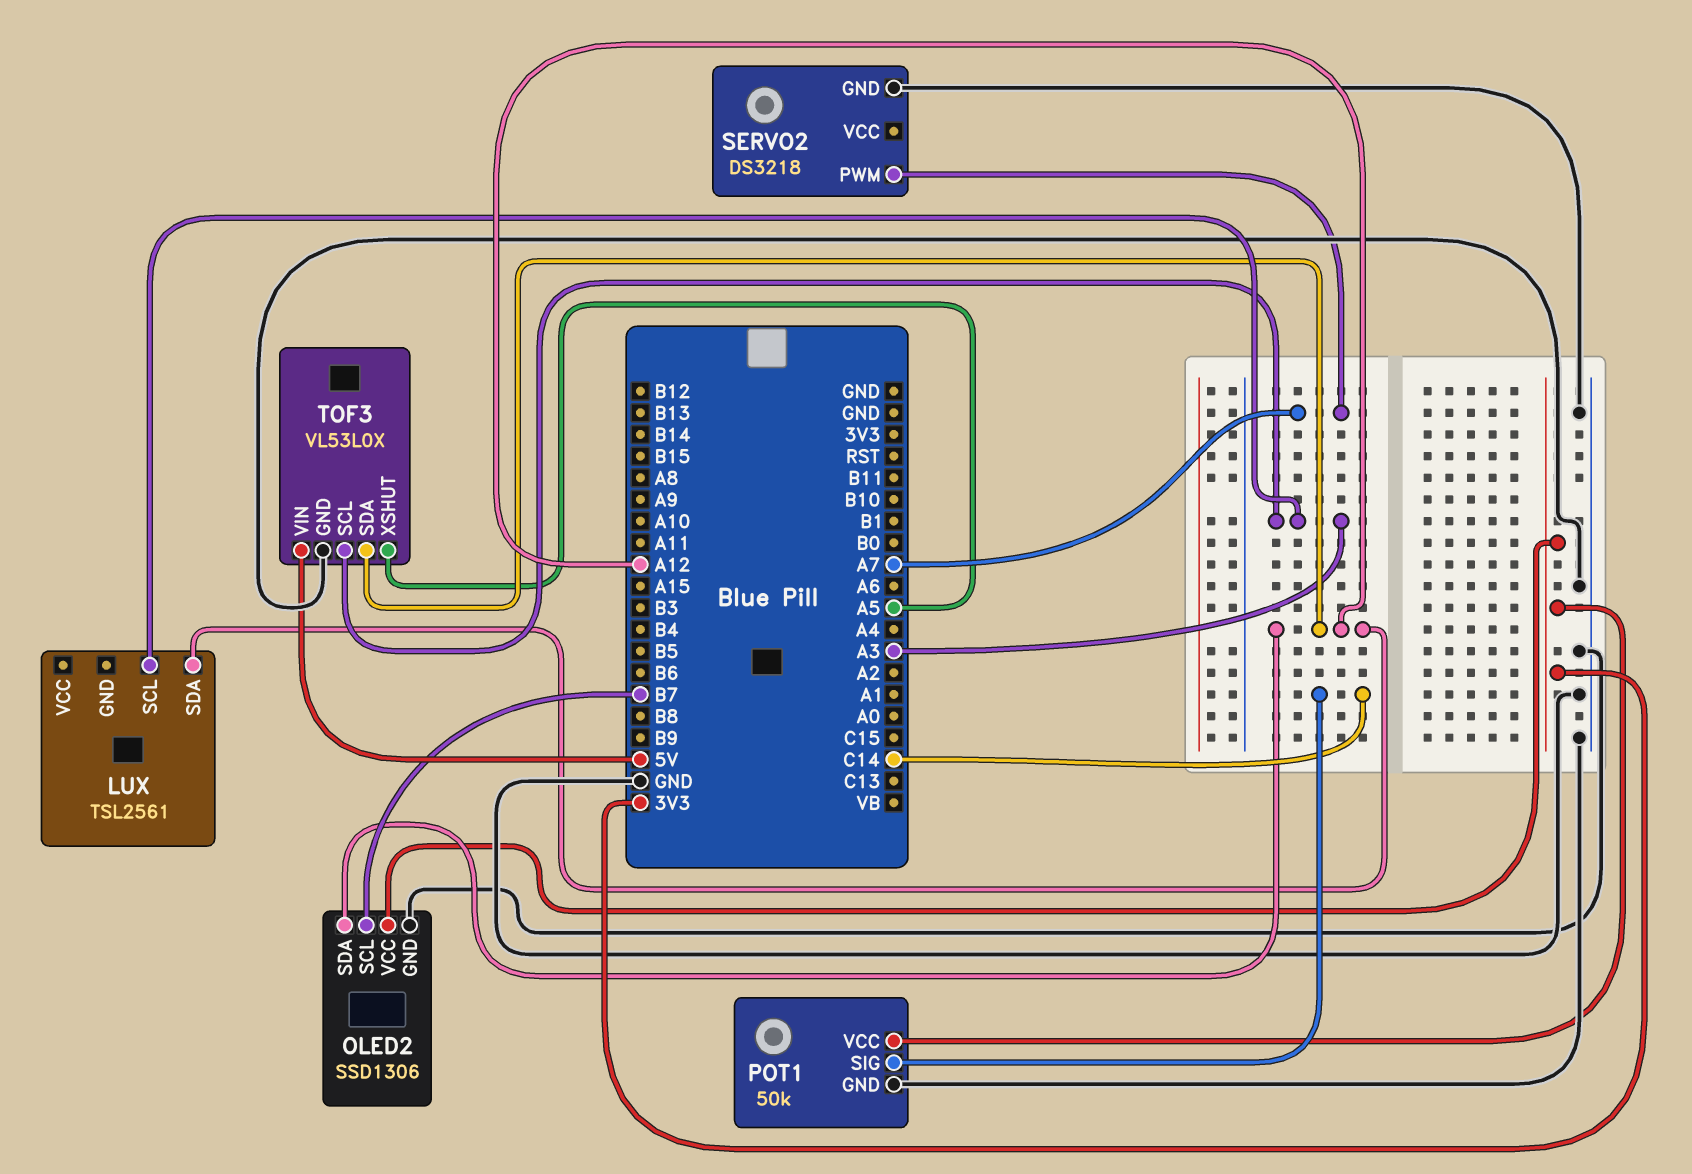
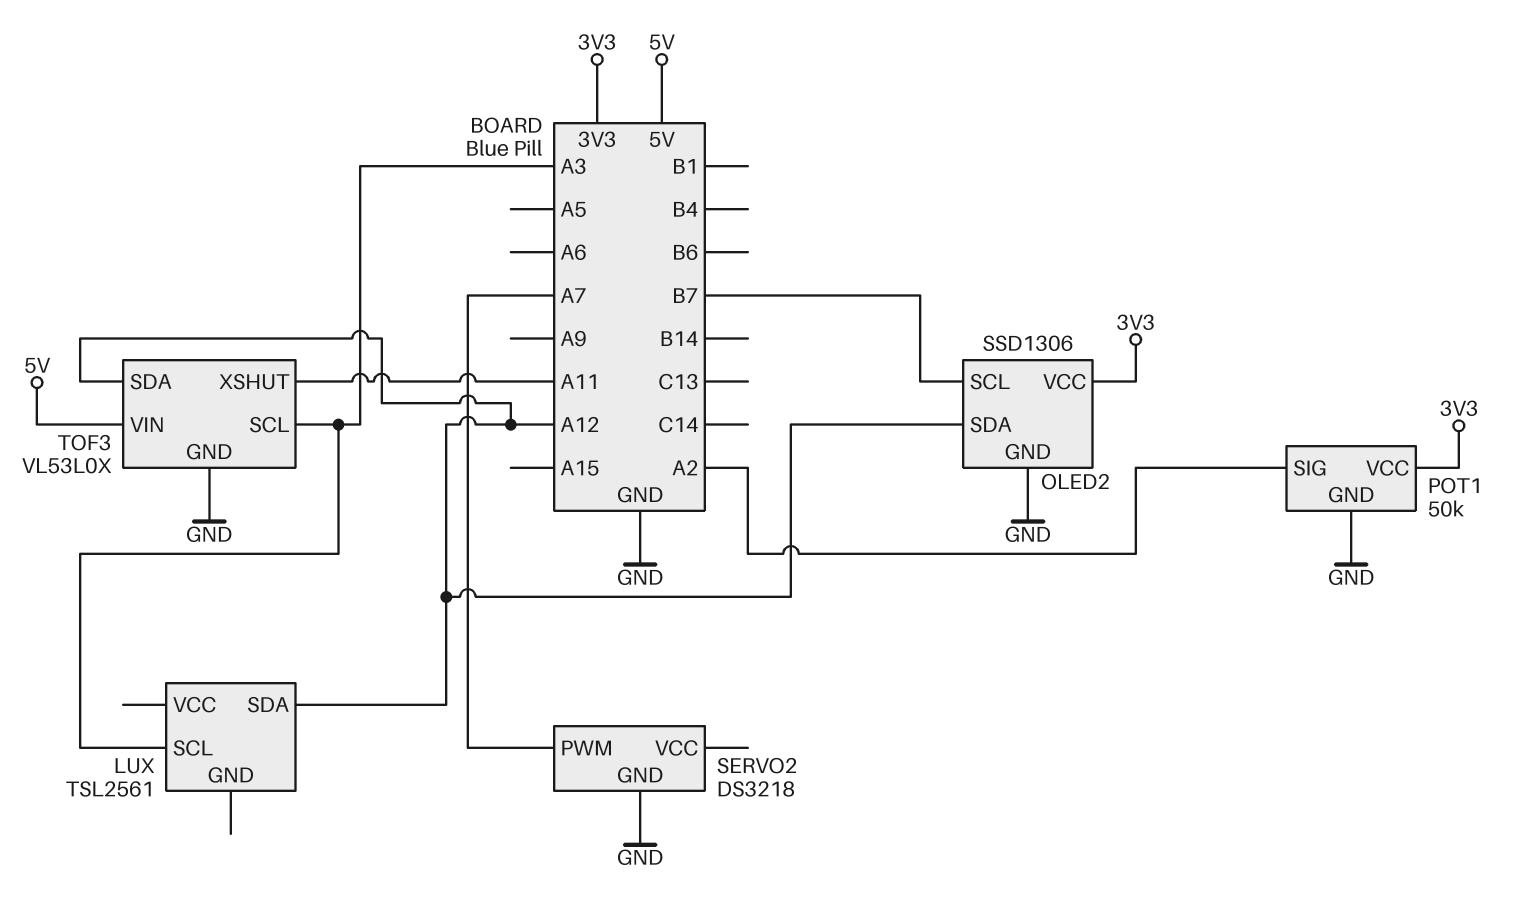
POT1 pin SIG: C14 -> A2
TOF3 pin XSHUT: A5 -> A11

